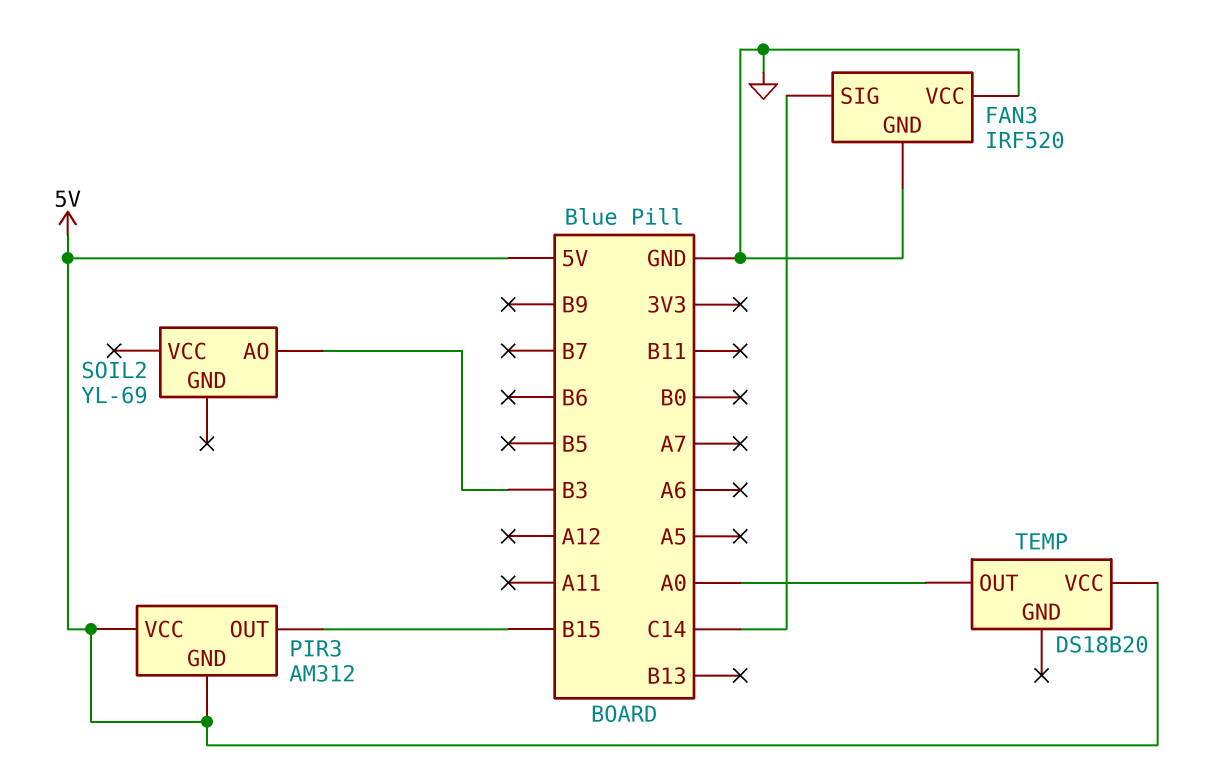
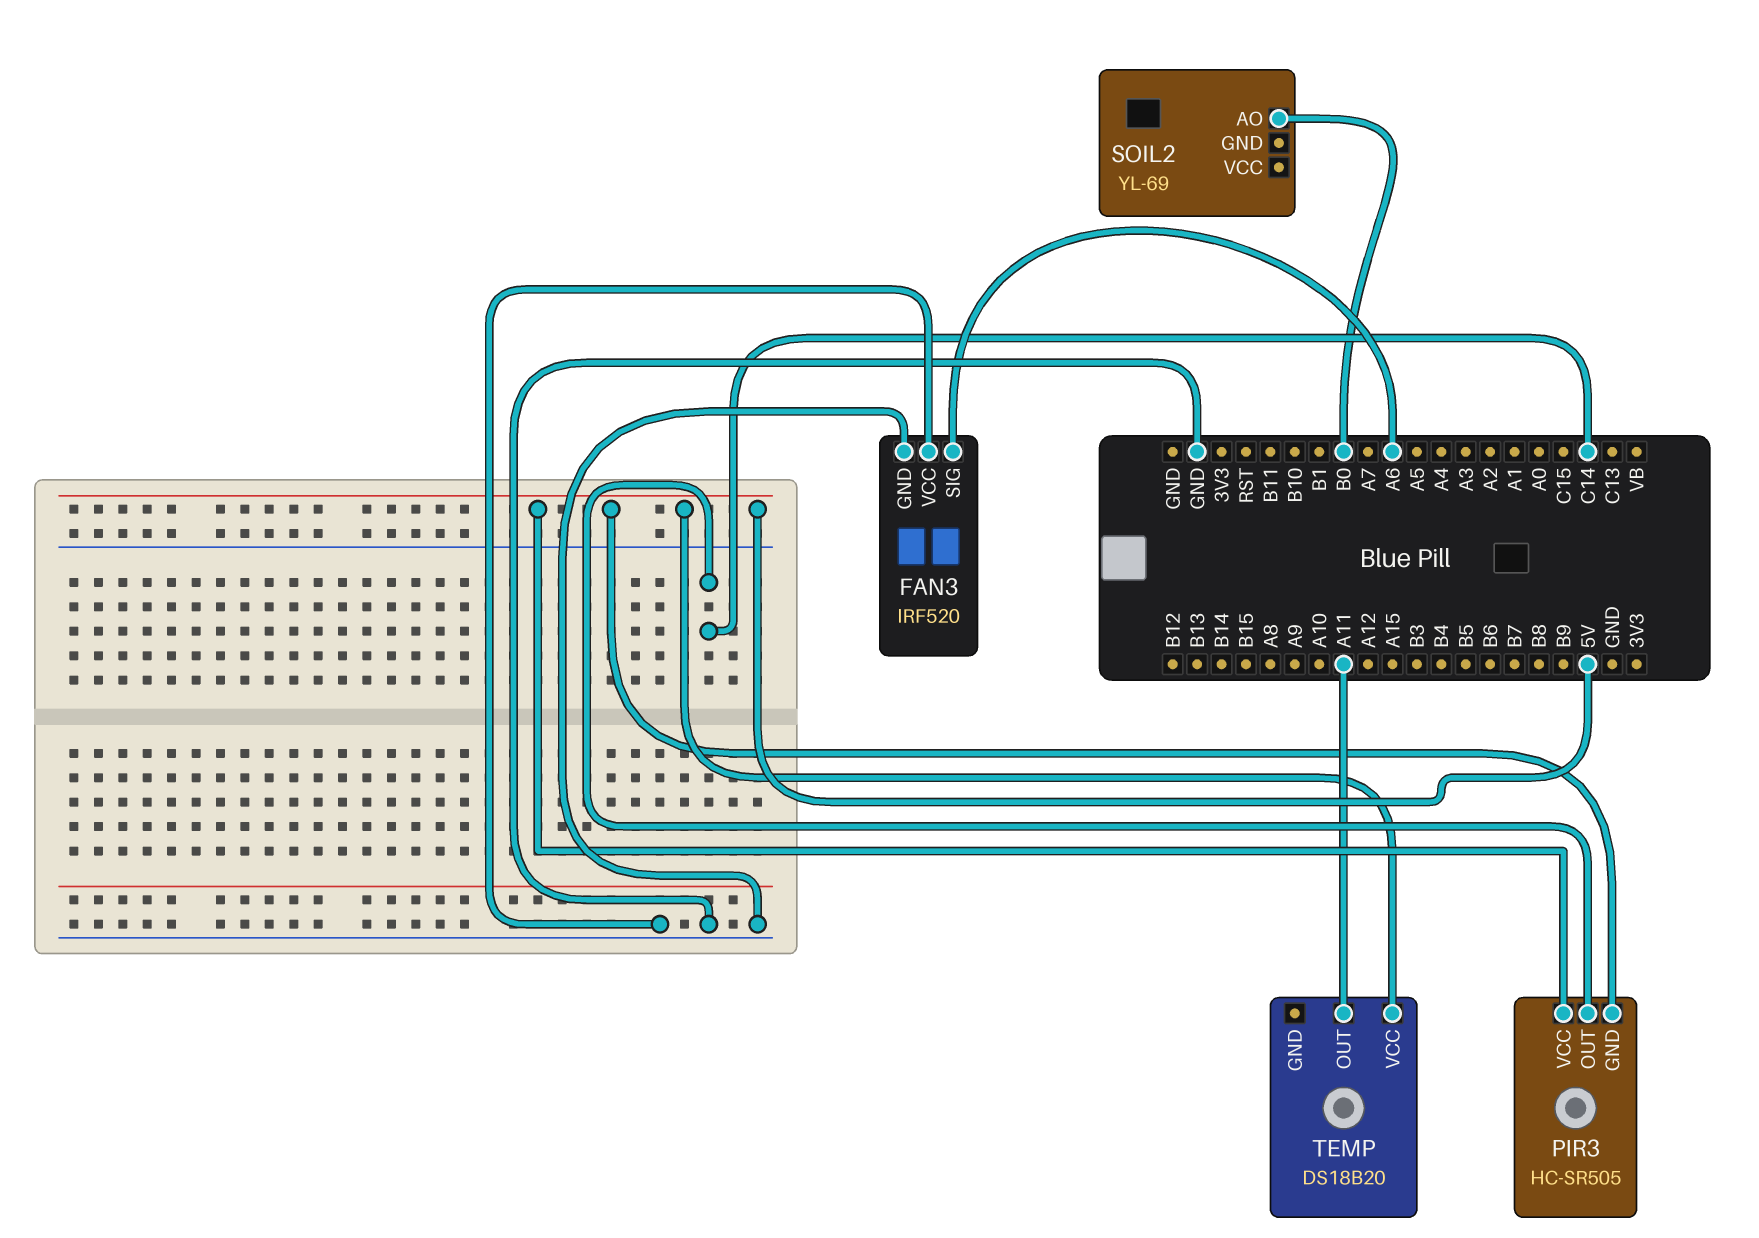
FAN3 pin SIG: C14 -> A6
PIR3: AM312 -> HC-SR505
PIR3 pin OUT: B15 -> C14
SOIL2 pin AO: B3 -> B0
TEMP pin OUT: A0 -> A11

